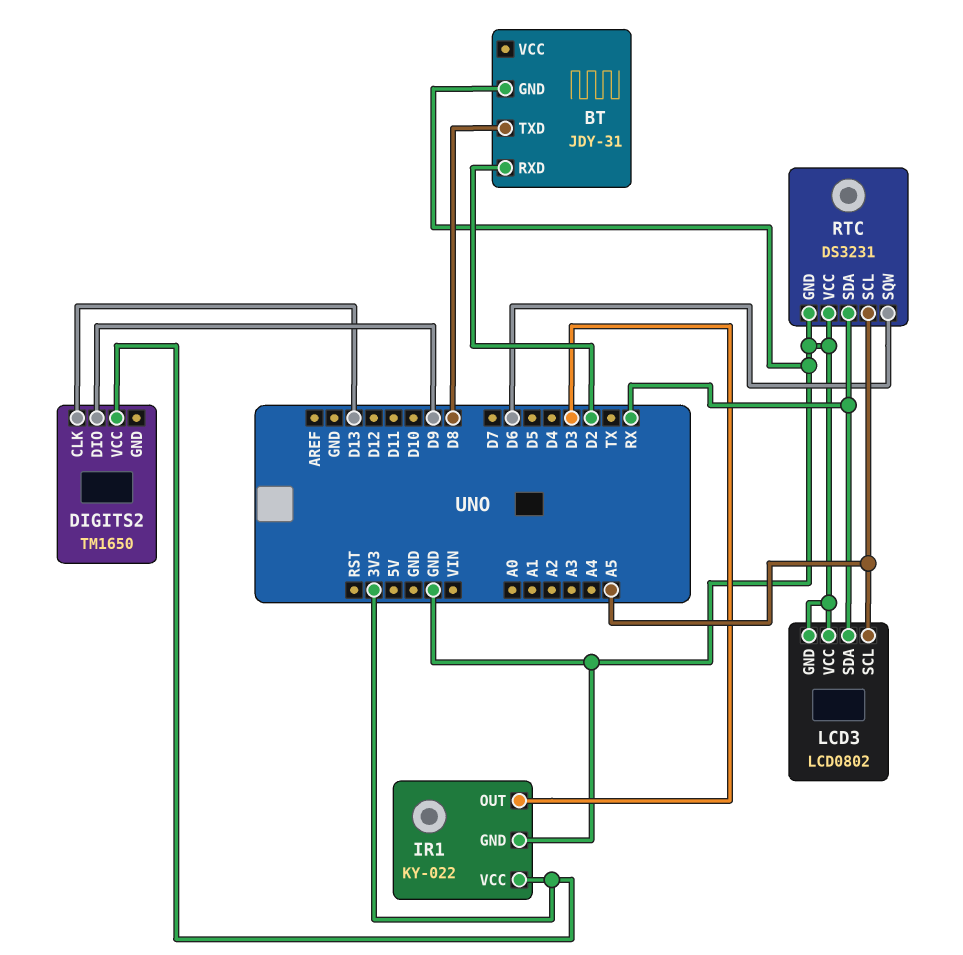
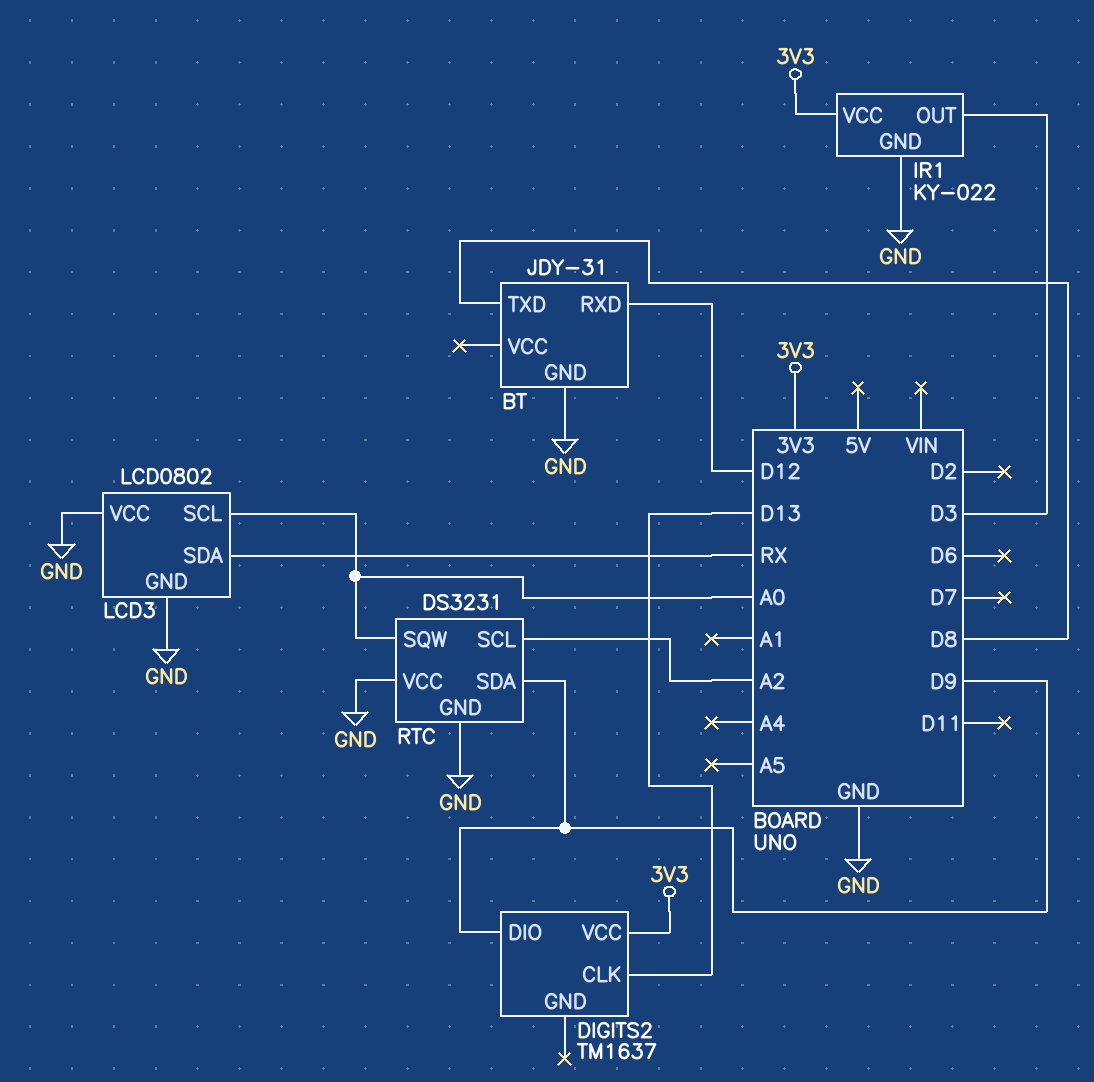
BT pin RXD: D2 -> D12
DIGITS2: TM1650 -> TM1637
LCD3 pin SCL: A5 -> A0
RTC pin SCL: A5 -> A2
RTC pin SDA: RX -> D9
RTC pin SQW: D6 -> A0

